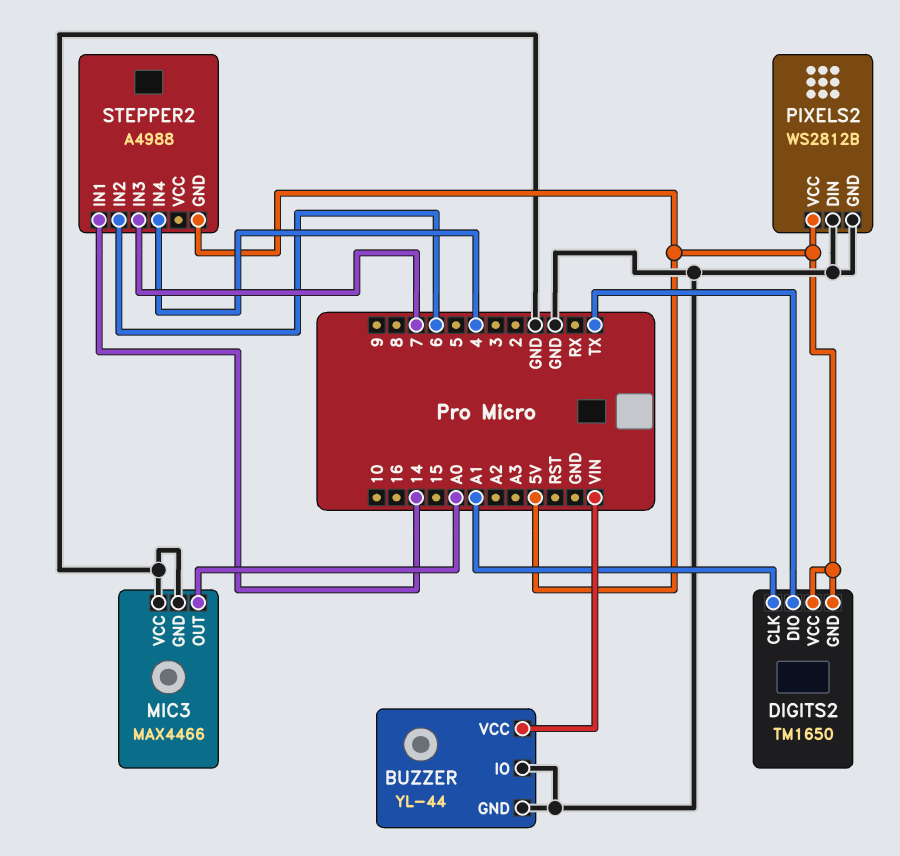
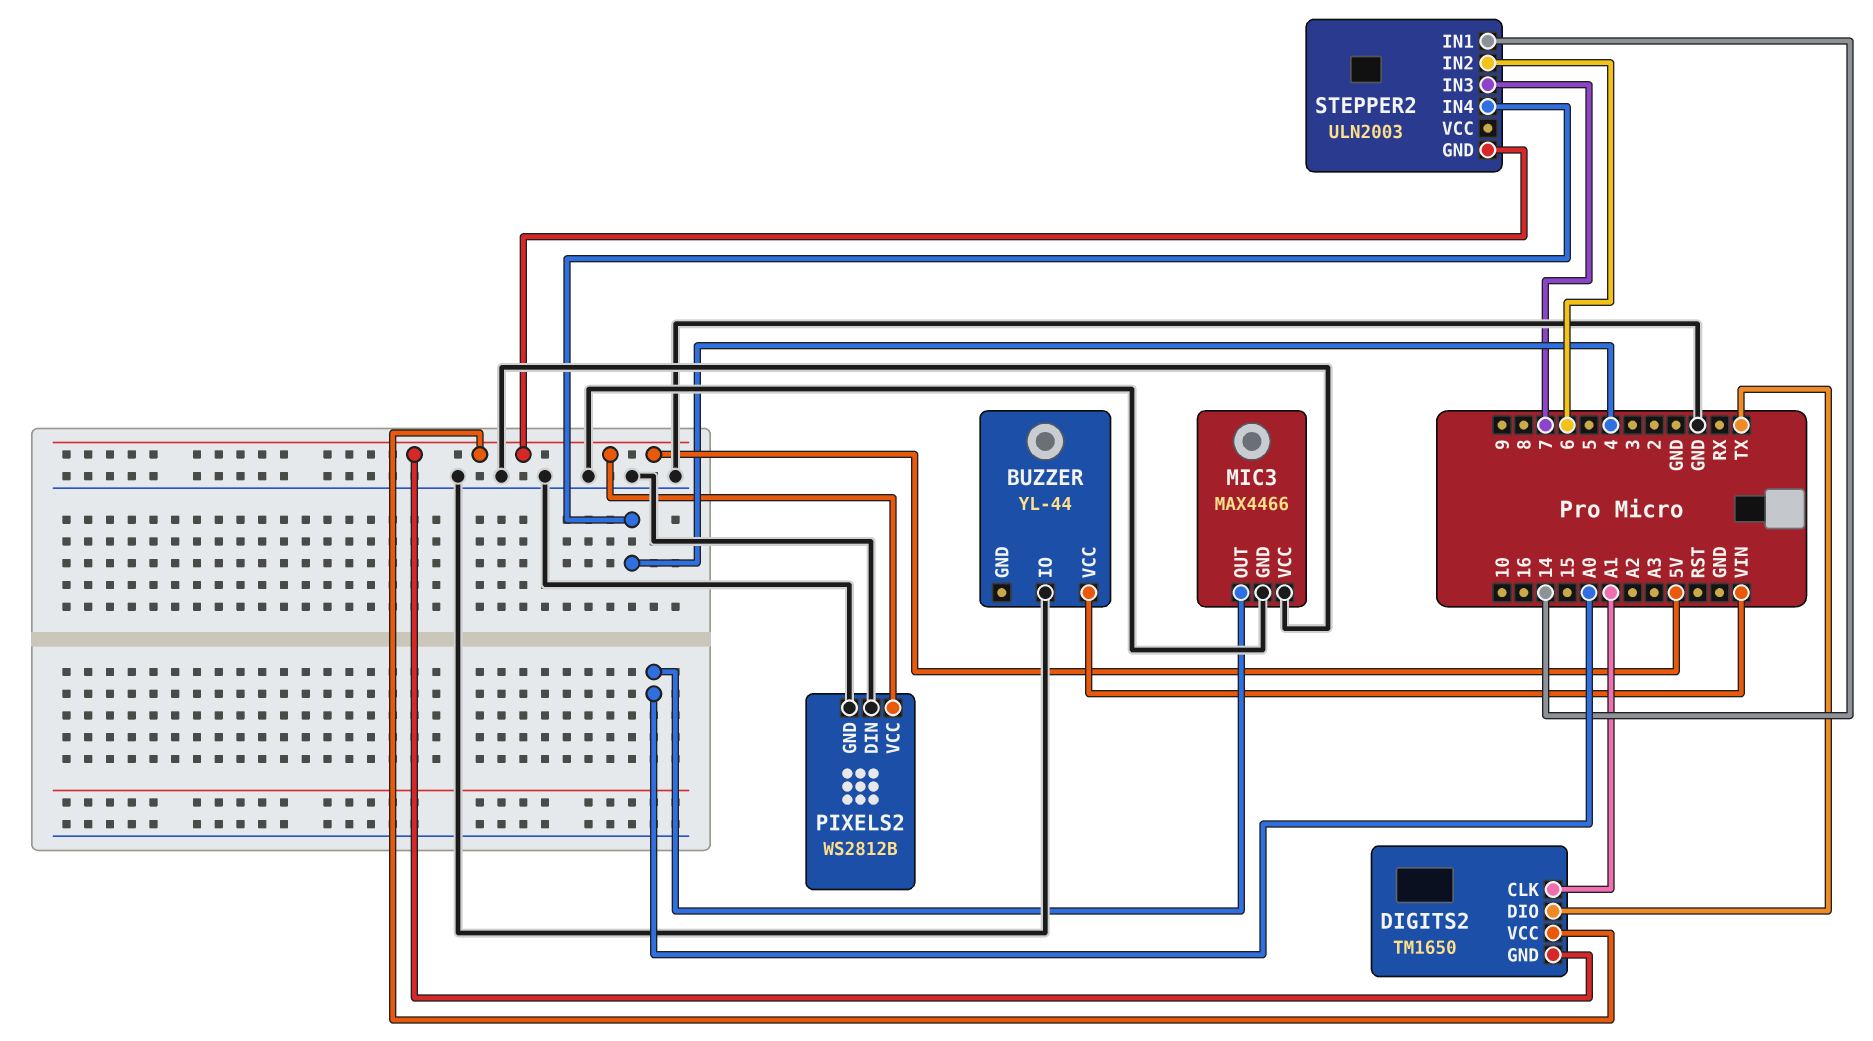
BUZZER pin GND: GND -> none
STEPPER2: A4988 -> ULN2003

